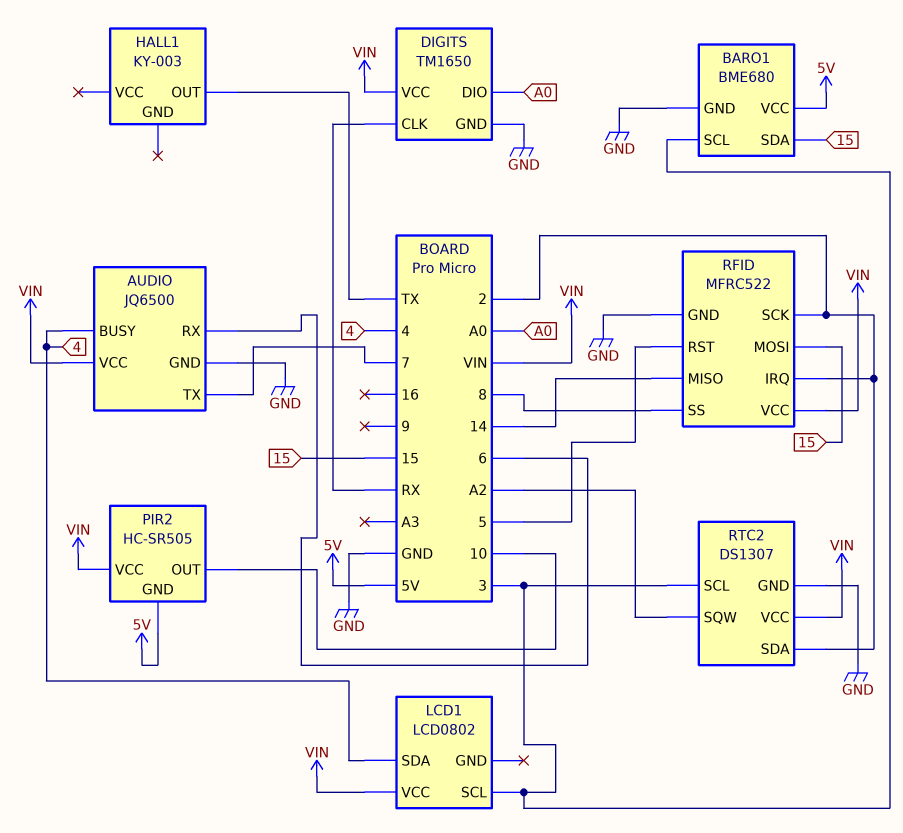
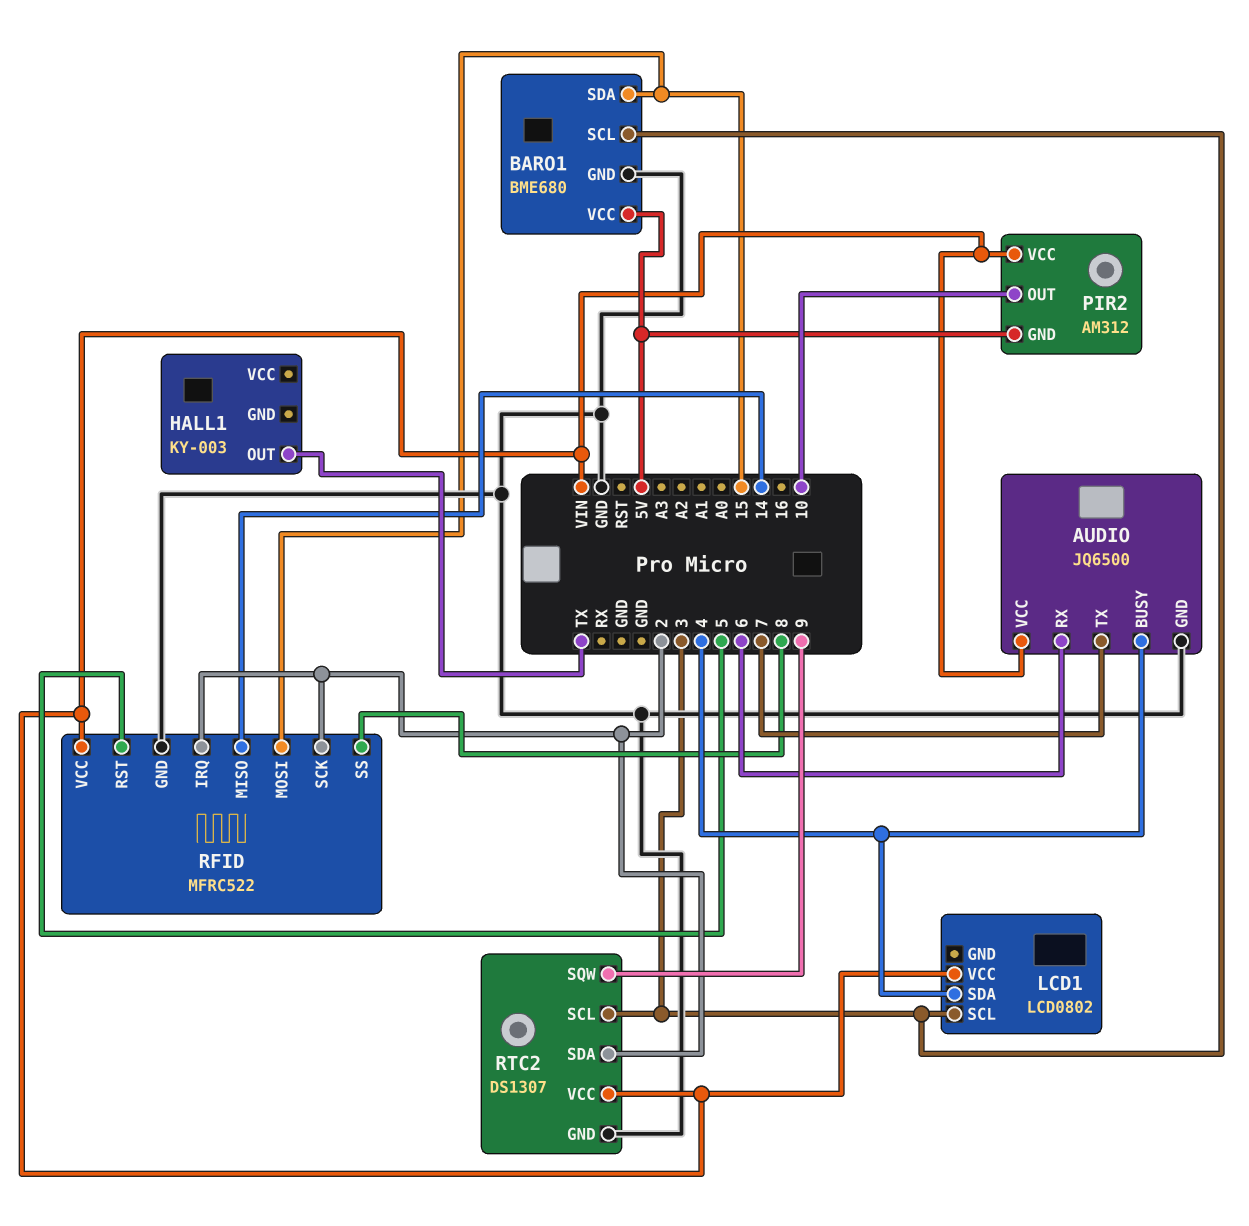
DIGITS: TM1650 -> none
DIGITS pin CLK: RX -> none
DIGITS pin DIO: A0 -> none
DIGITS pin GND: GND -> none
DIGITS pin VCC: VIN -> none
PIR2: HC-SR505 -> AM312
RTC2 pin SQW: A2 -> 9

